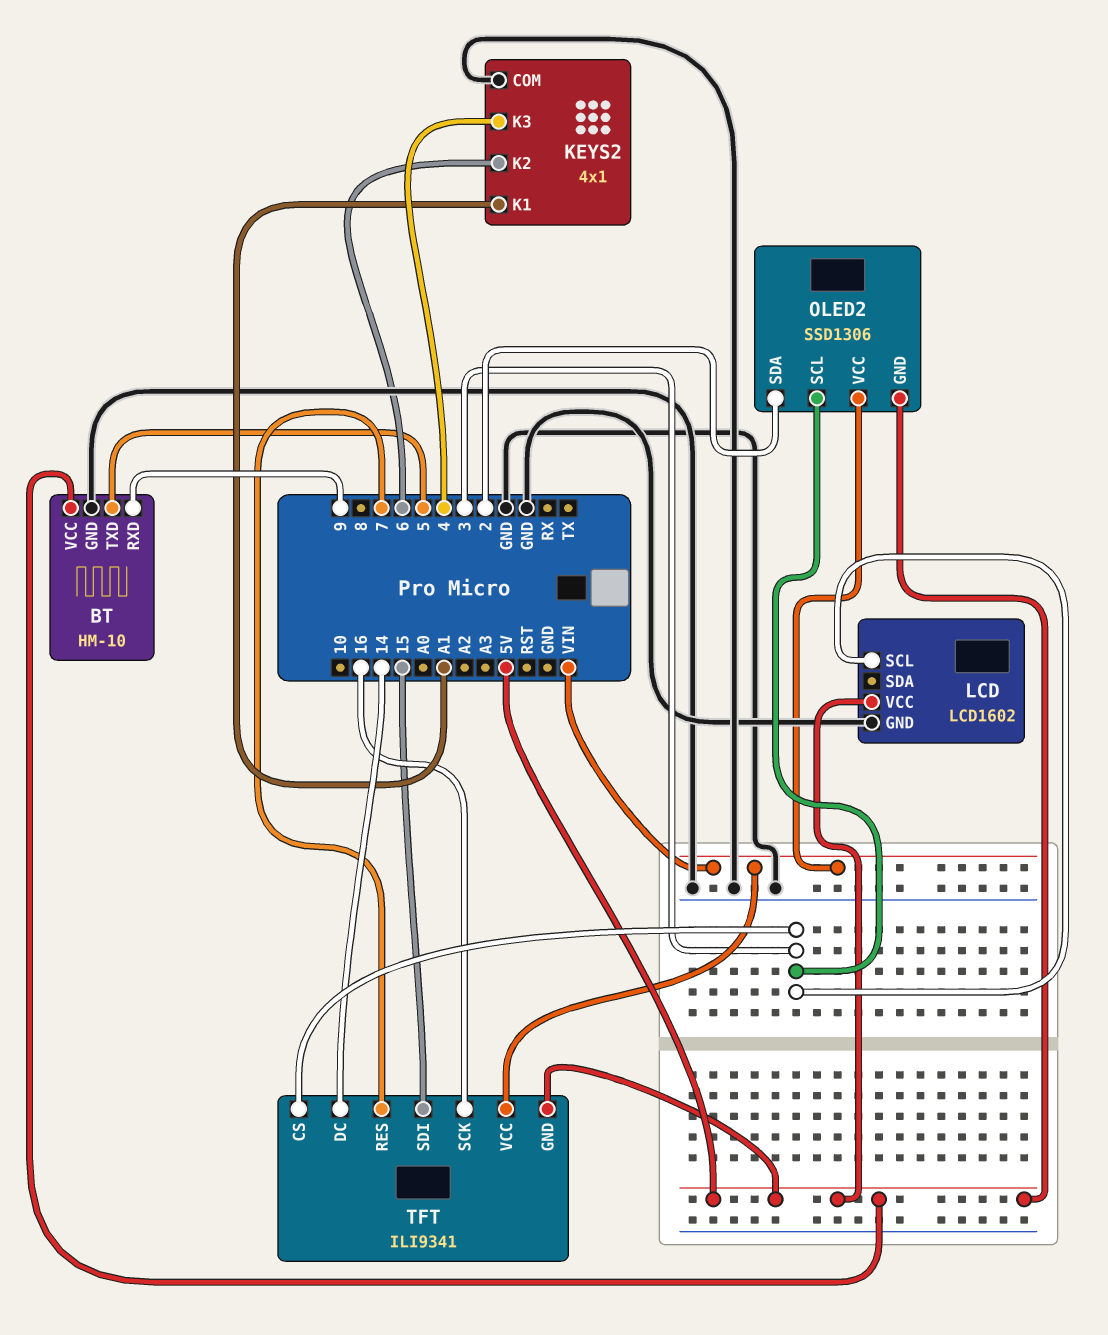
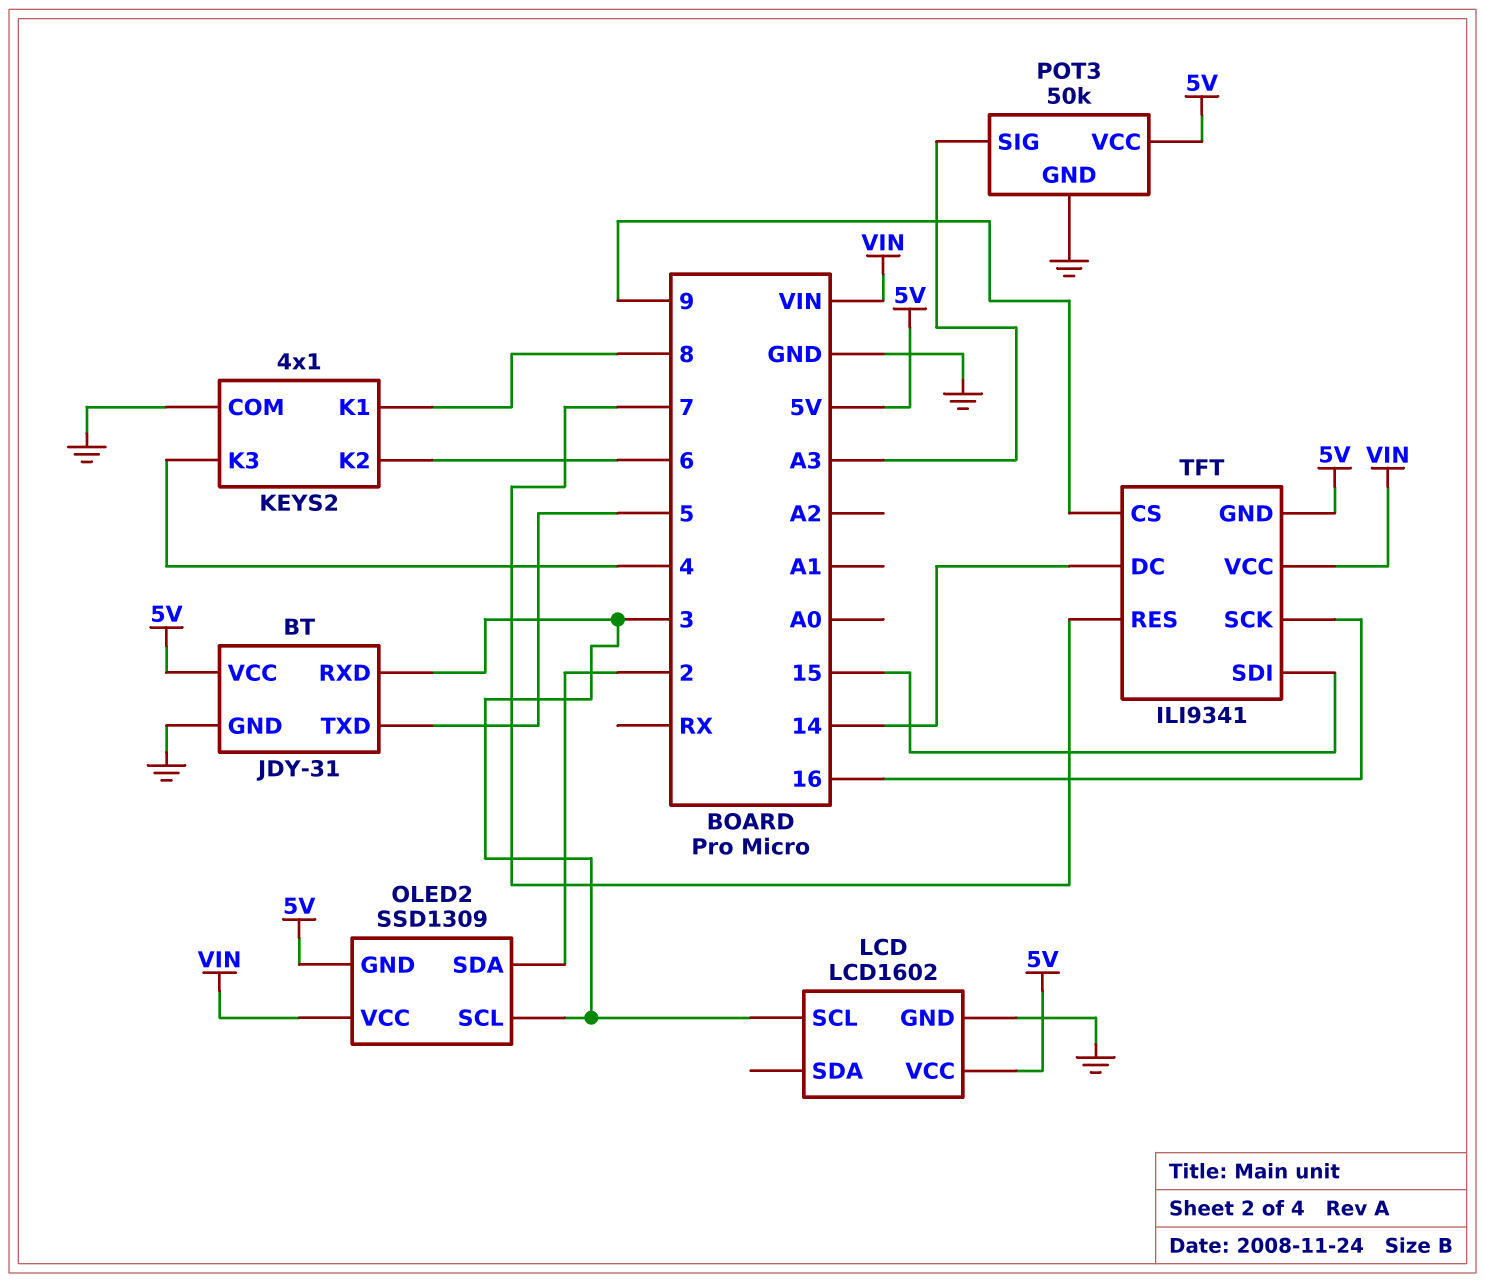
BT: HM-10 -> JDY-31
BT pin RXD: 9 -> 3
KEYS2 pin K1: A1 -> 8
OLED2: SSD1306 -> SSD1309
POT3: none -> 50k
POT3 pin GND: none -> GND
POT3 pin SIG: none -> A3
POT3 pin VCC: none -> 5V
TFT pin CS: 3 -> 9

